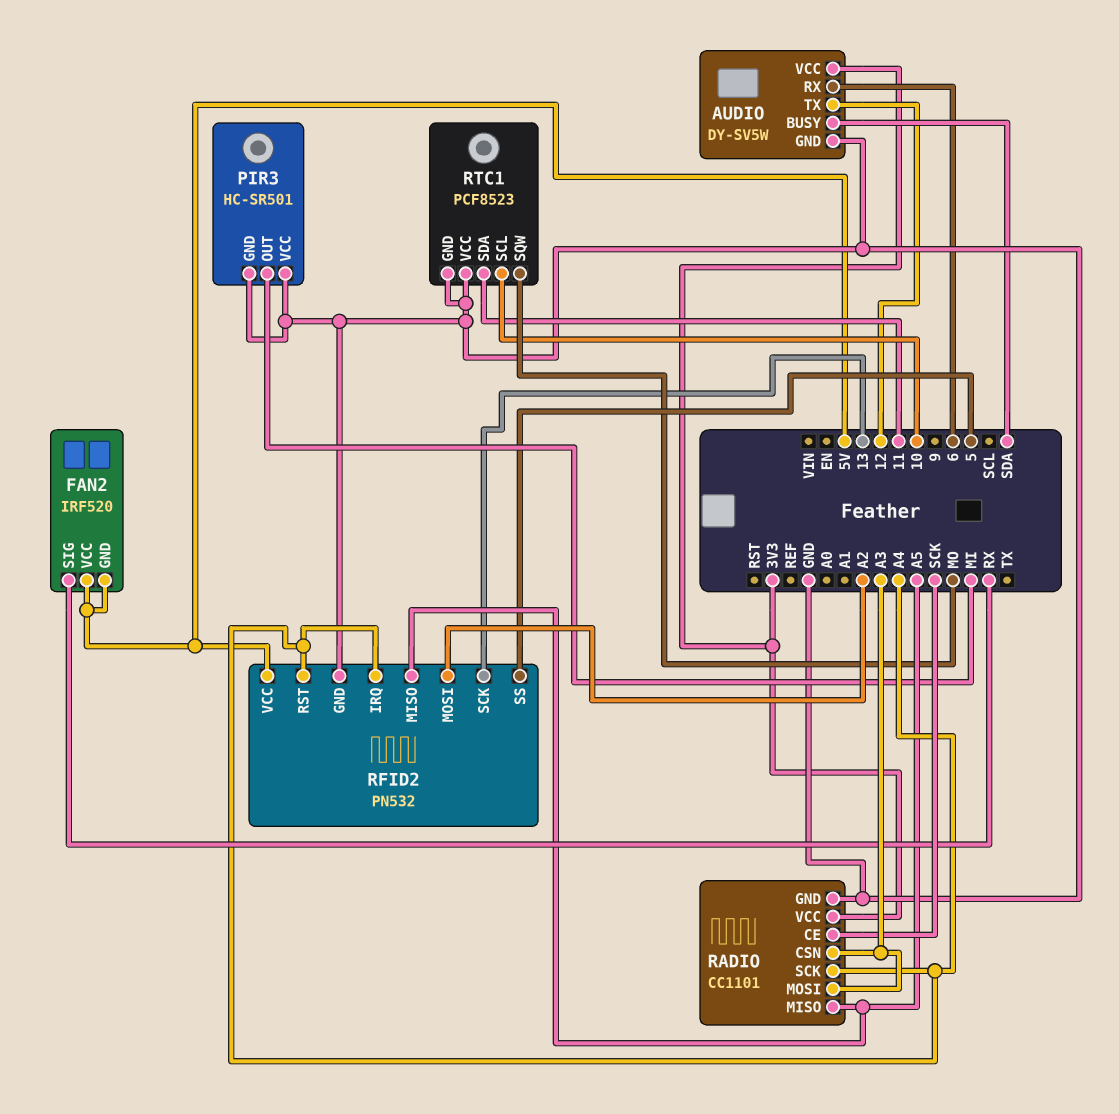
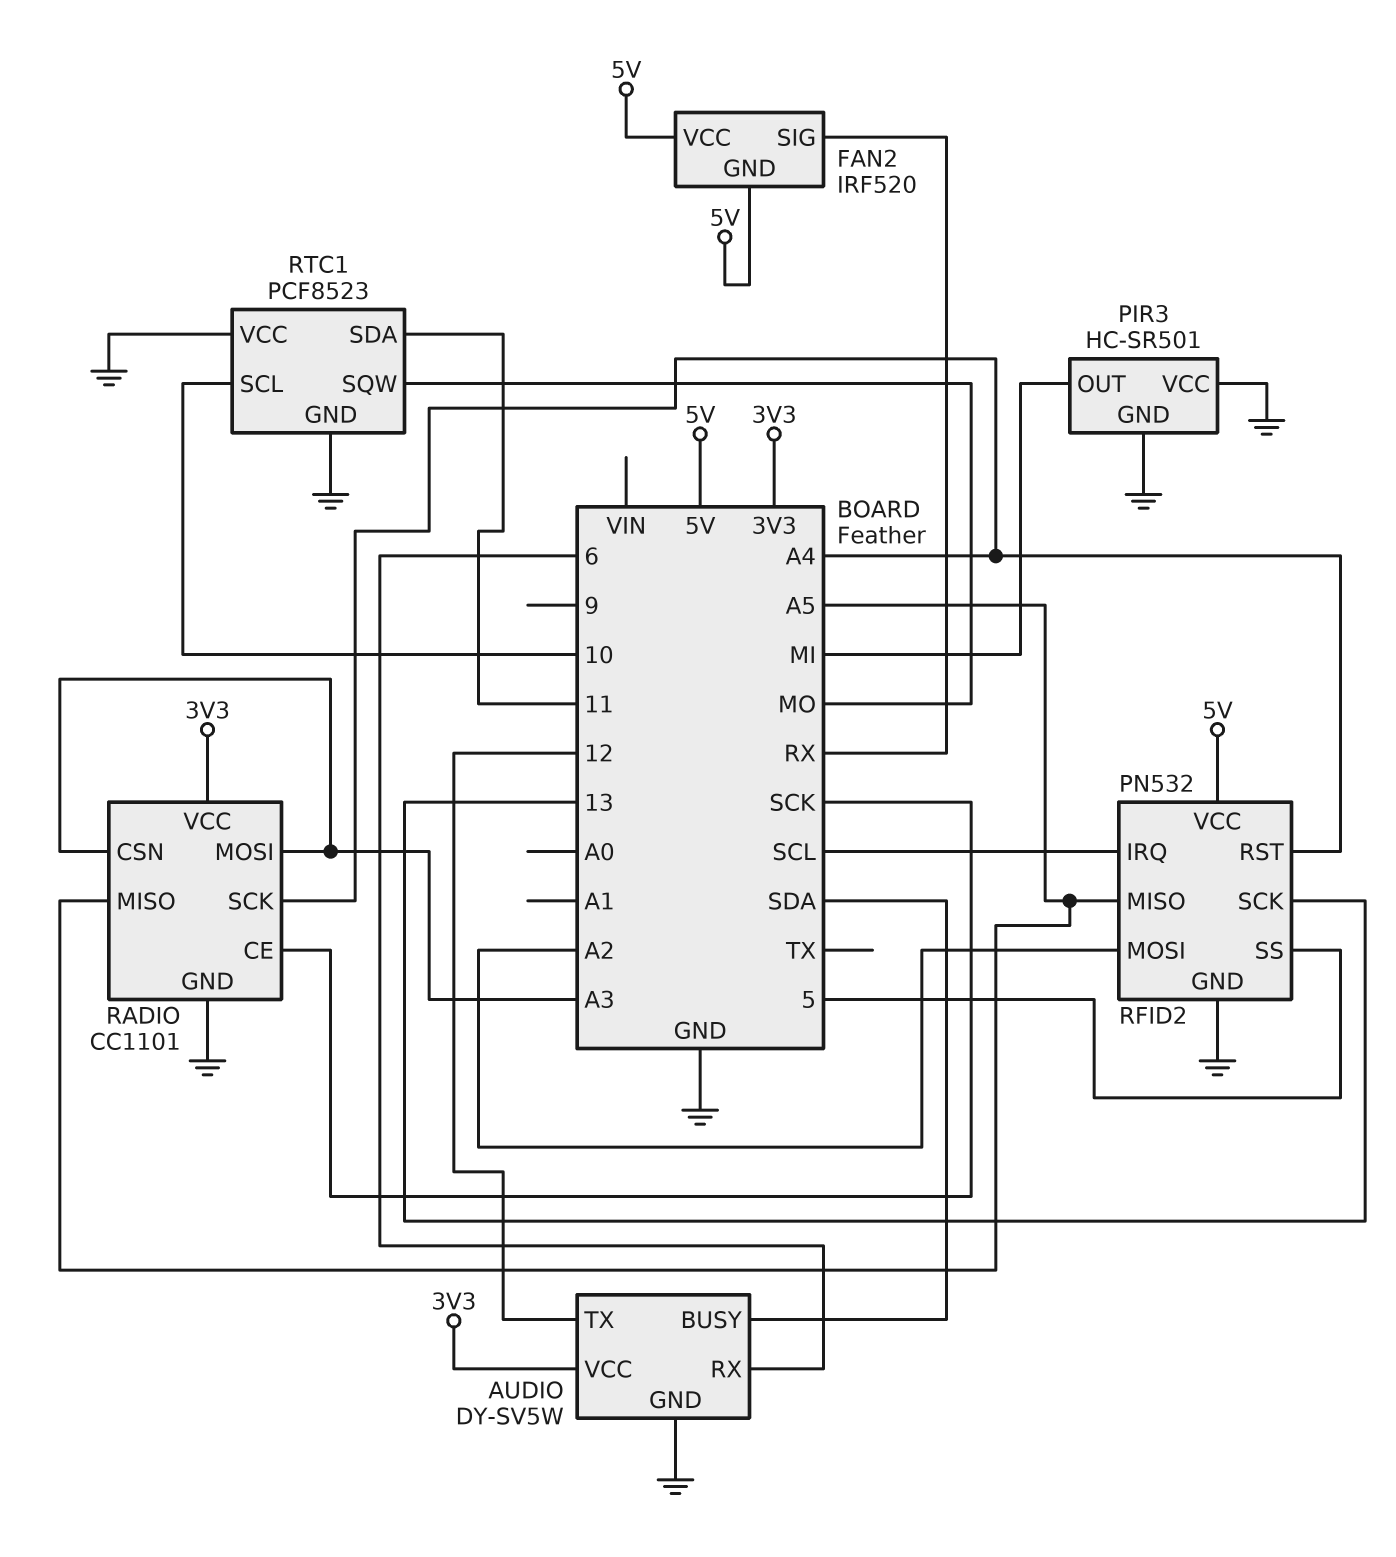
RFID2 pin IRQ: A4 -> SCL

